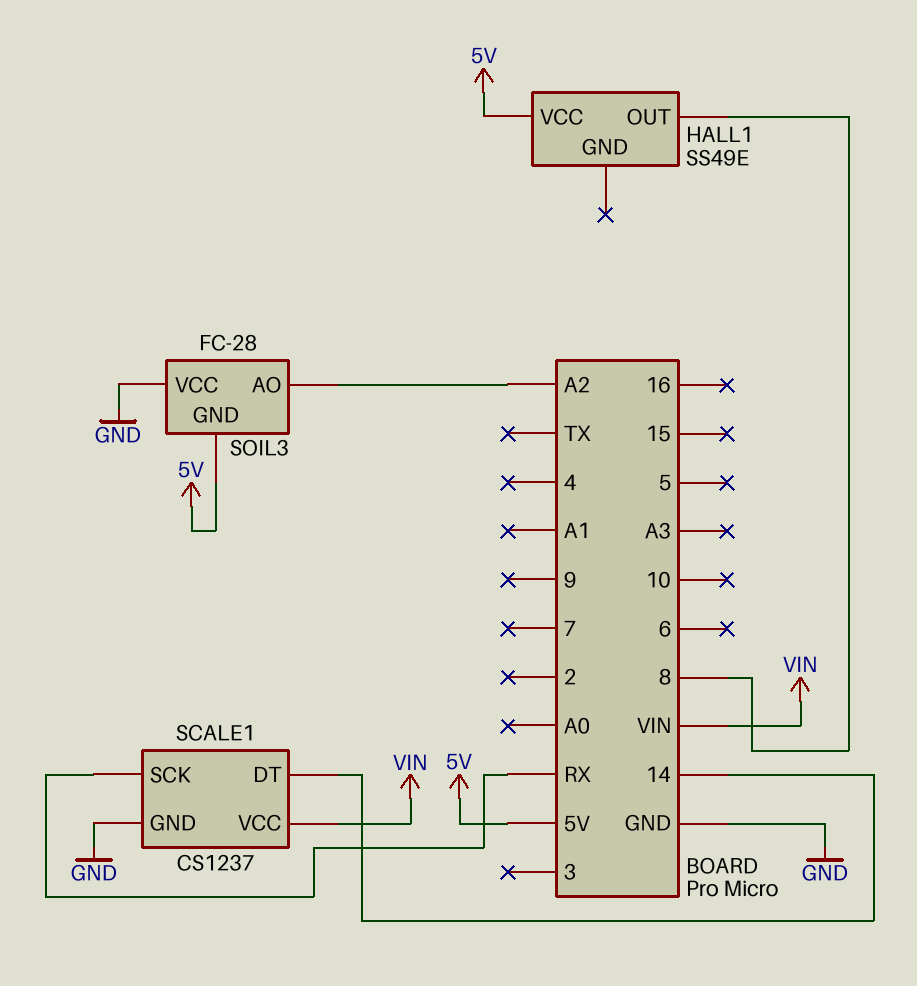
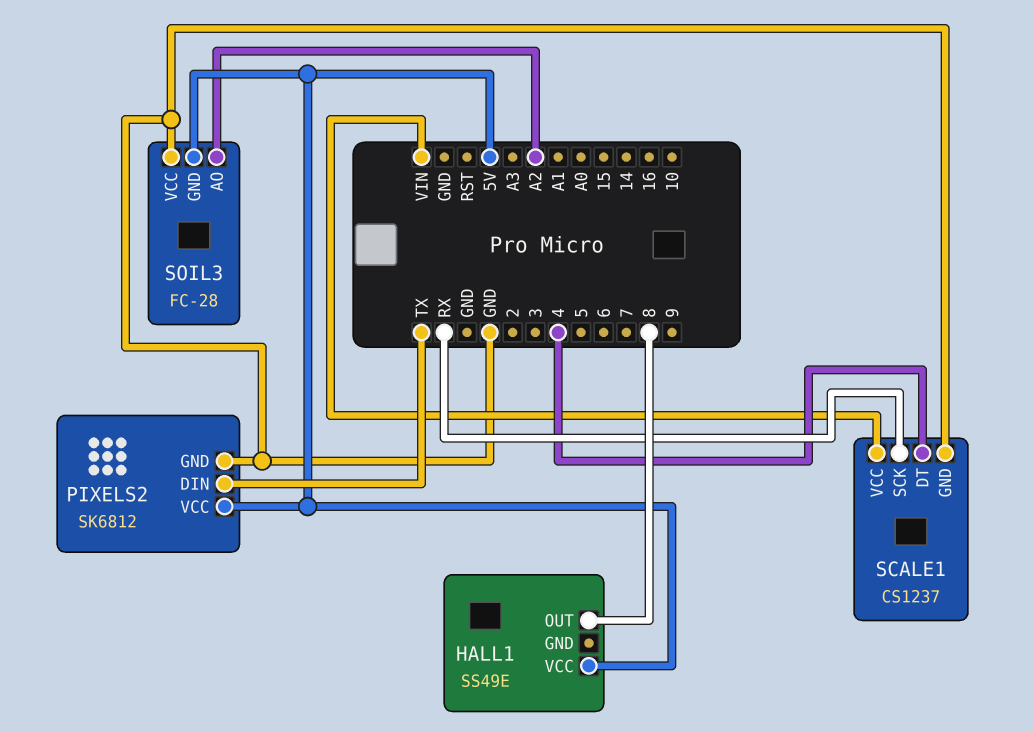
PIXELS2: none -> SK6812
PIXELS2 pin DIN: none -> TX
PIXELS2 pin GND: none -> GND
PIXELS2 pin VCC: none -> 5V
SCALE1 pin DT: 14 -> 4

